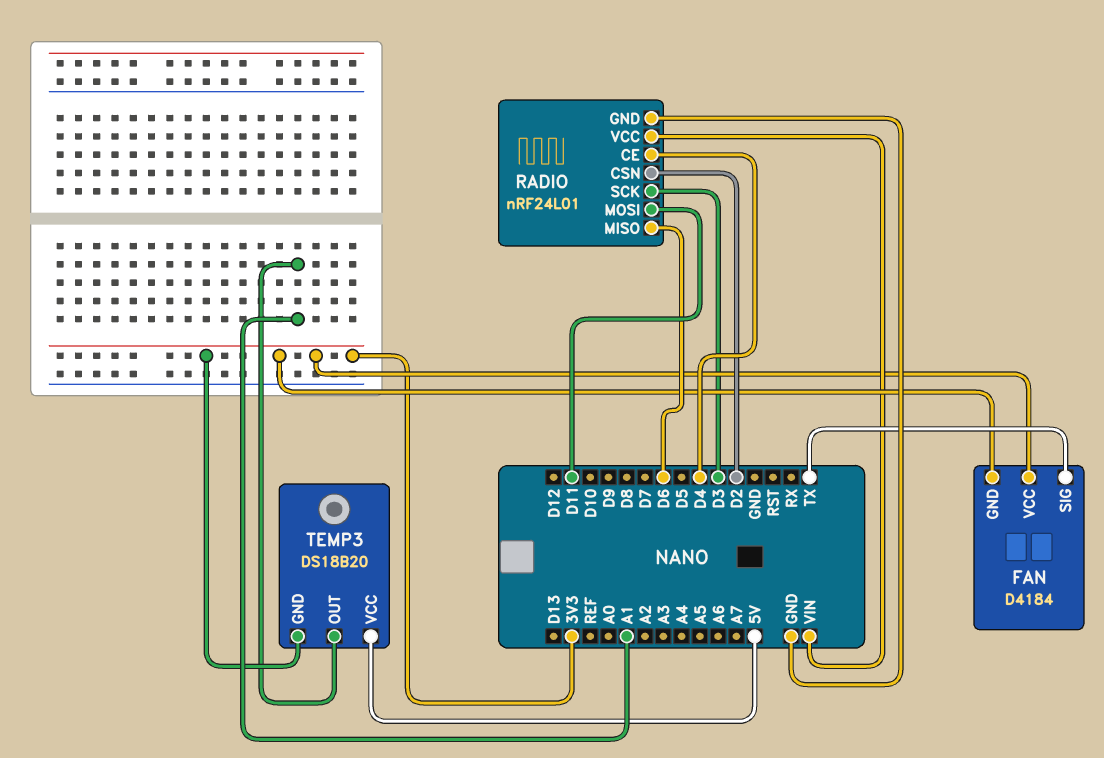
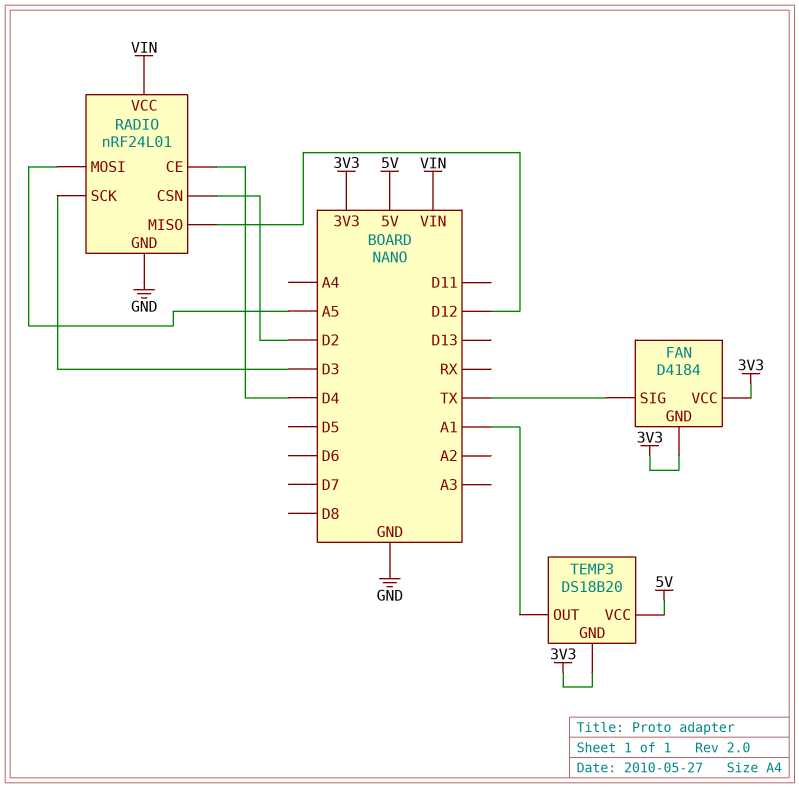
RADIO pin MISO: D6 -> D12
RADIO pin MOSI: D11 -> A5

